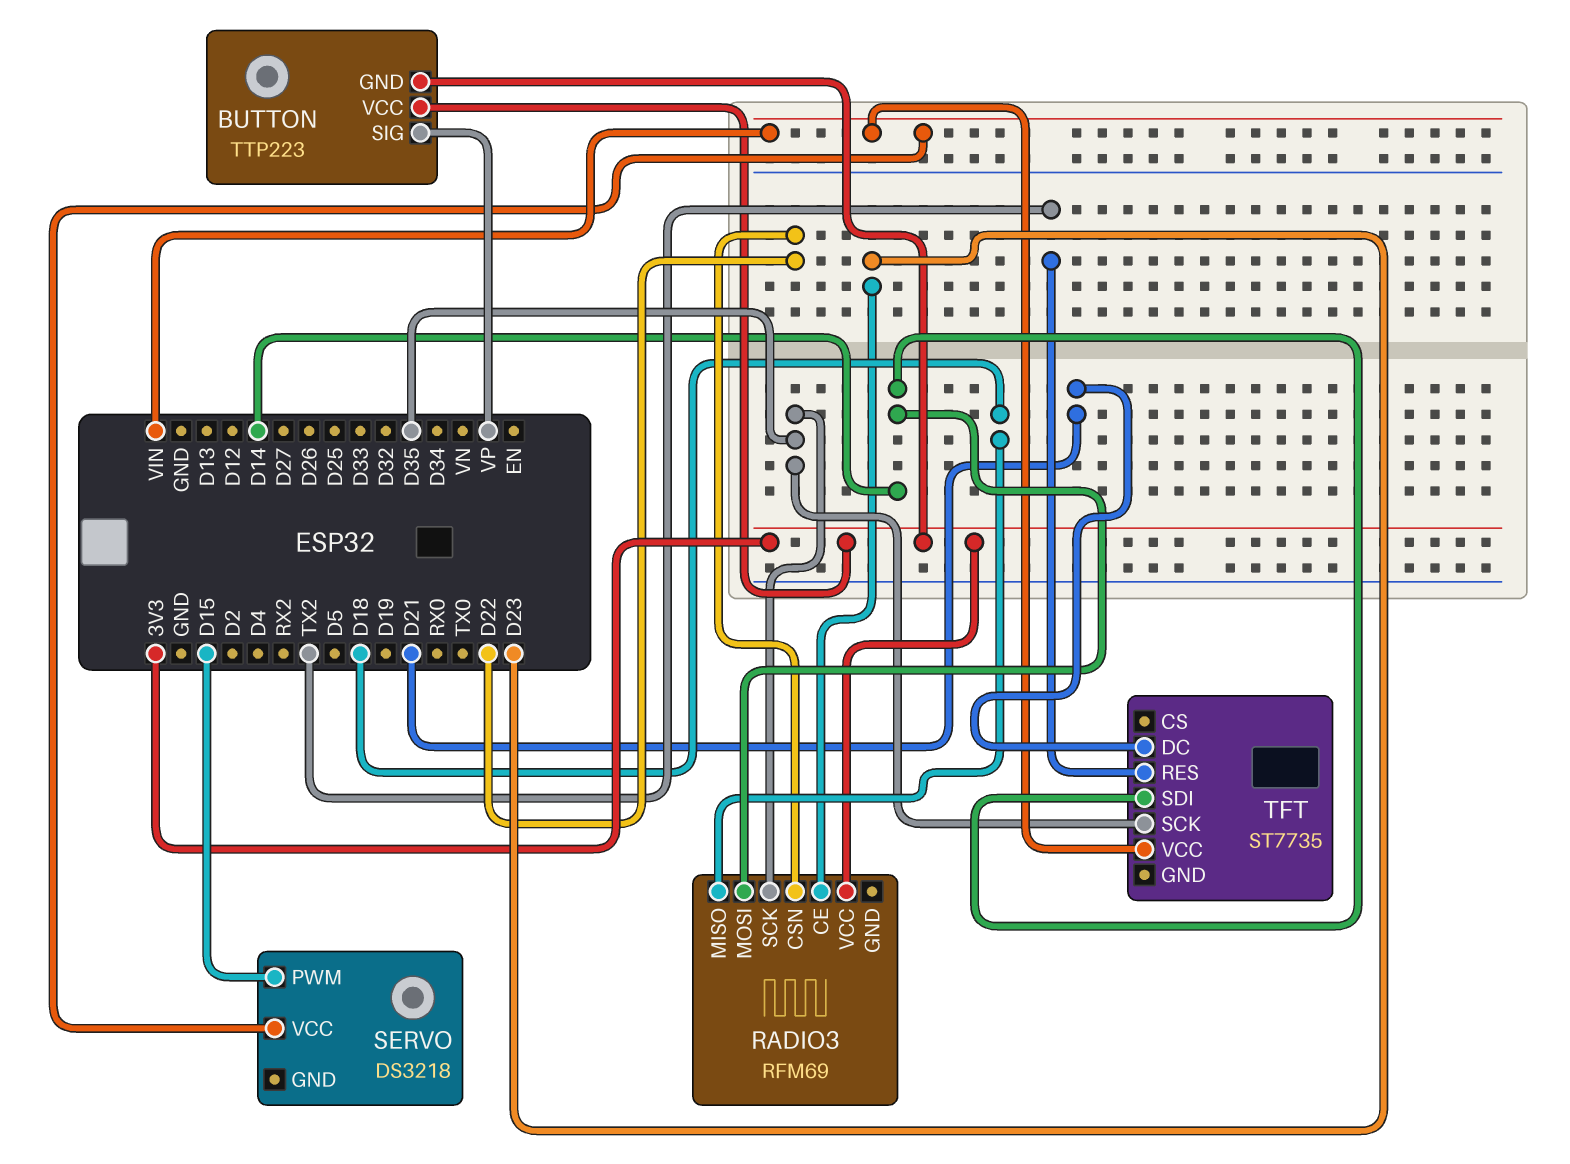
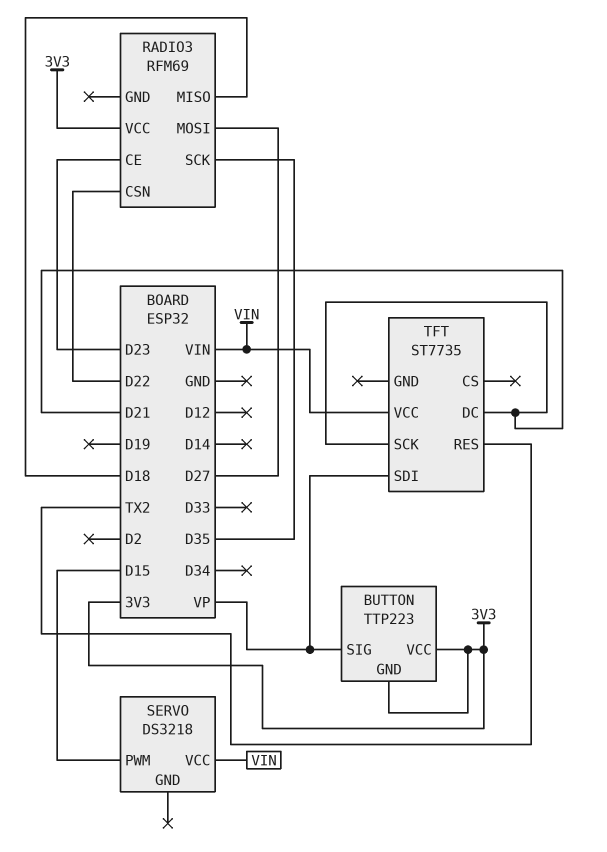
RADIO3 pin MOSI: D14 -> D27
TFT pin SCK: D35 -> D21
TFT pin SDI: D14 -> VP

